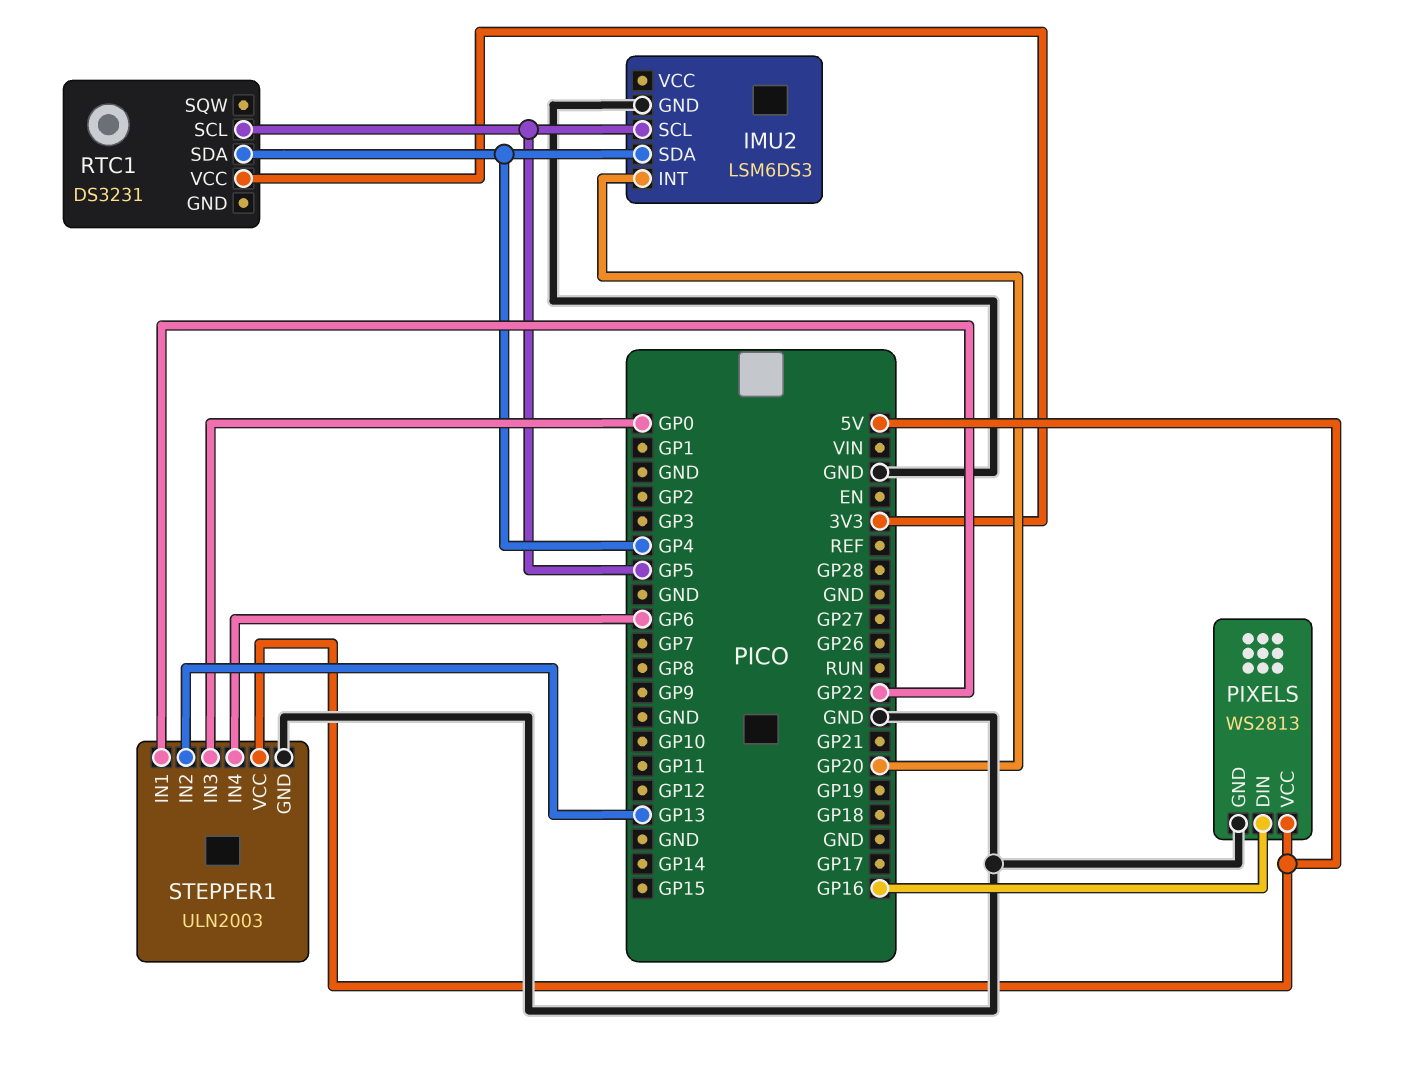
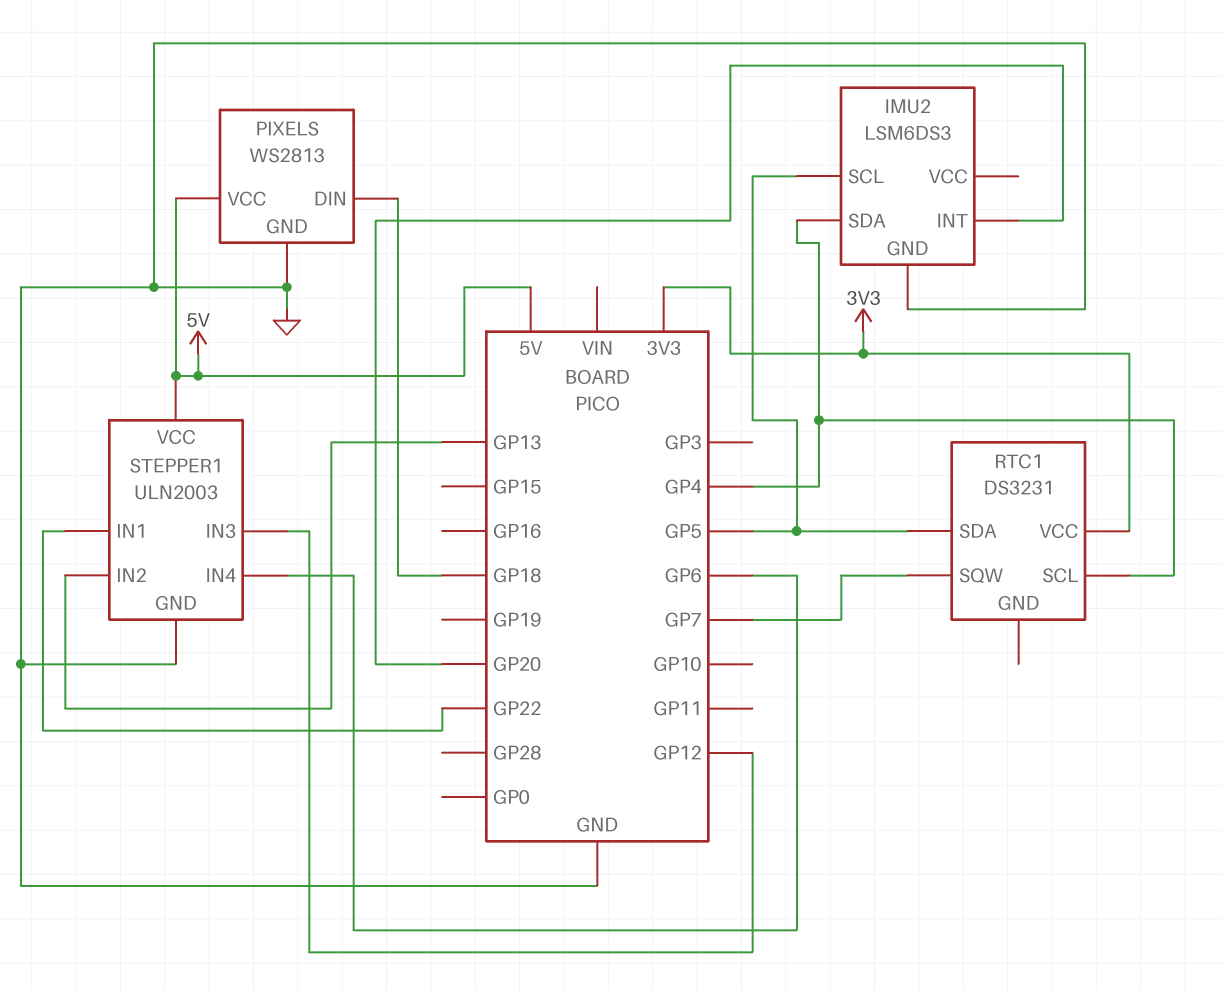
PIXELS pin DIN: GP16 -> GP18
RTC1 pin SCL: GP5 -> GP4
RTC1 pin SDA: GP4 -> GP5
RTC1 pin SQW: none -> GP7
STEPPER1 pin IN3: GP0 -> GP12

